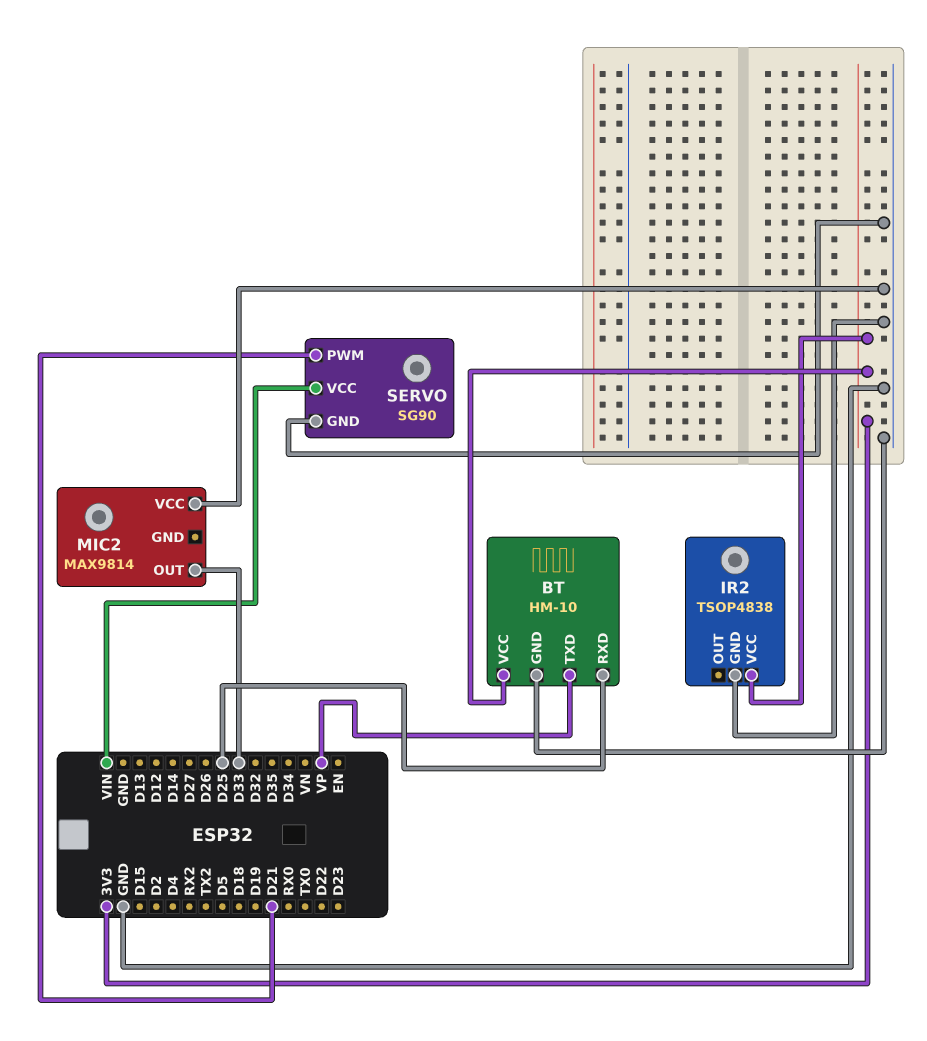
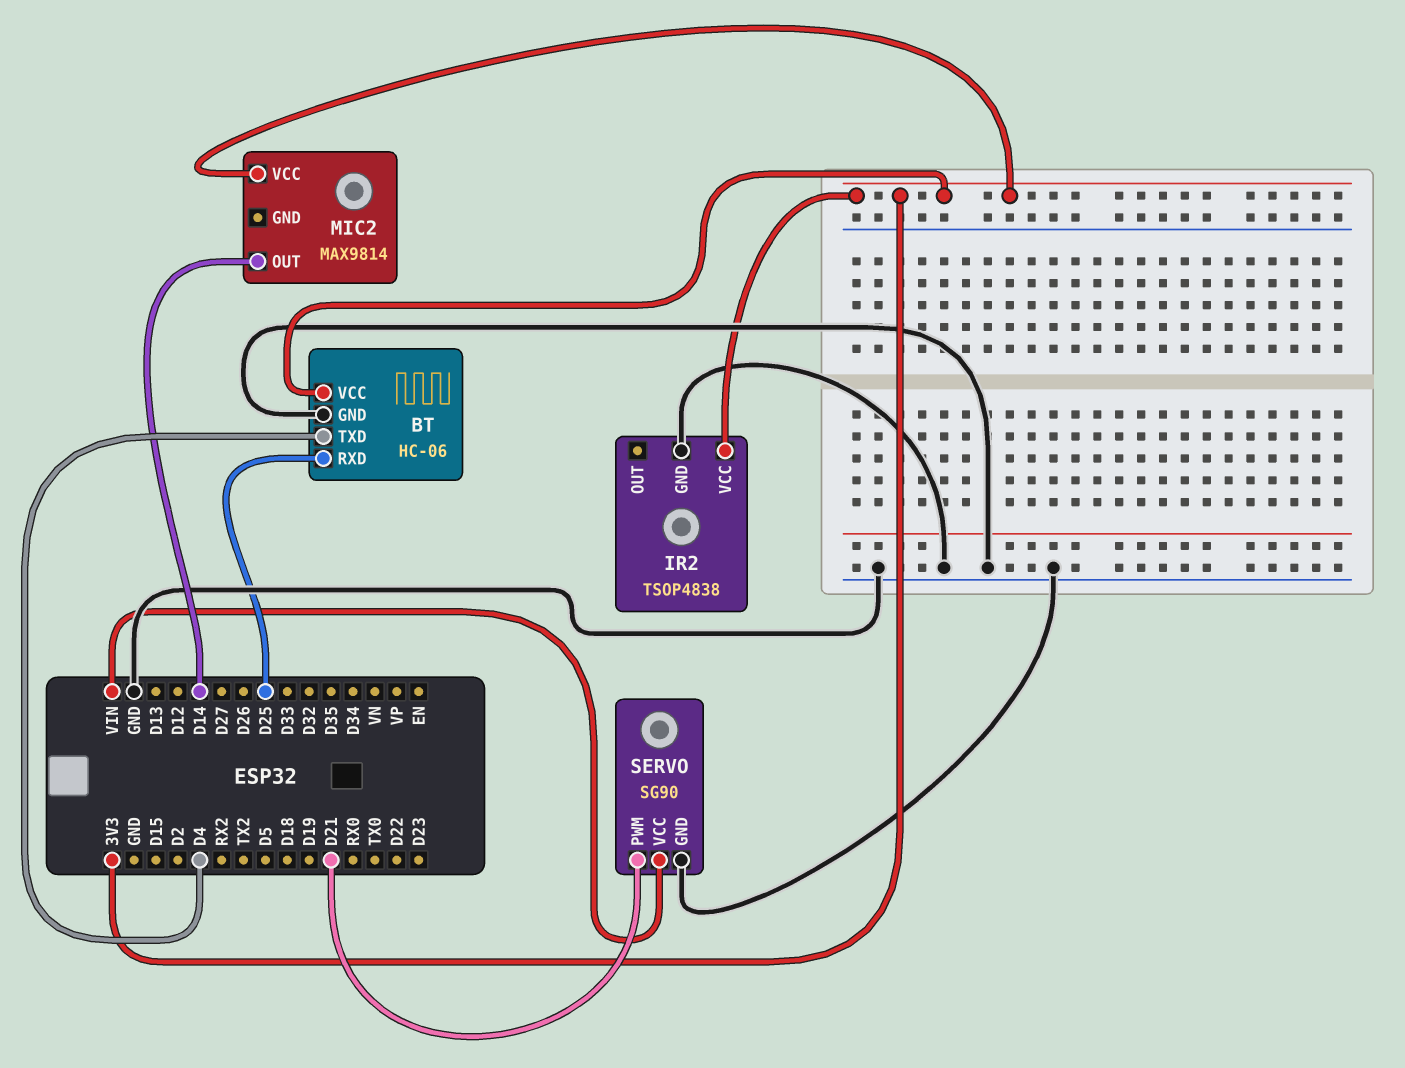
BT: HM-10 -> HC-06
BT pin TXD: VP -> D4
MIC2 pin OUT: D33 -> D14
MIC2 pin VCC: GND -> 3V3

